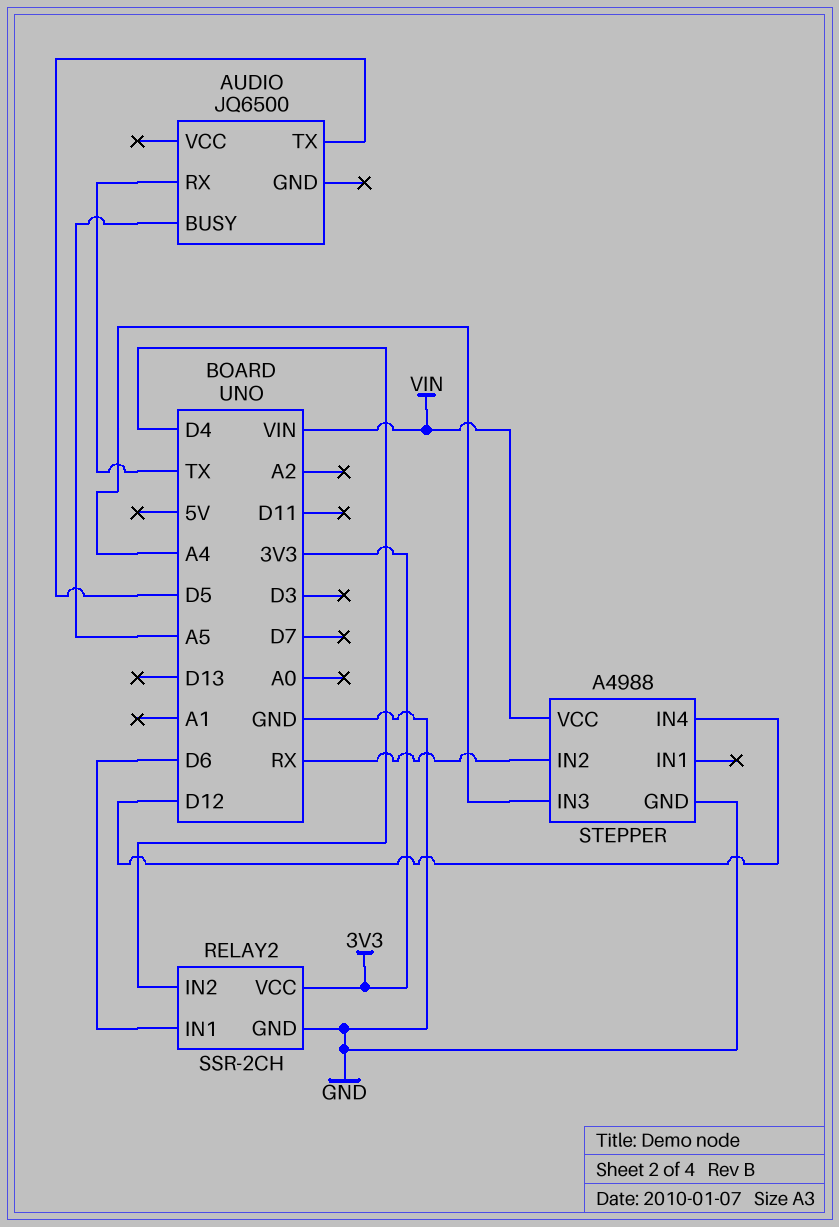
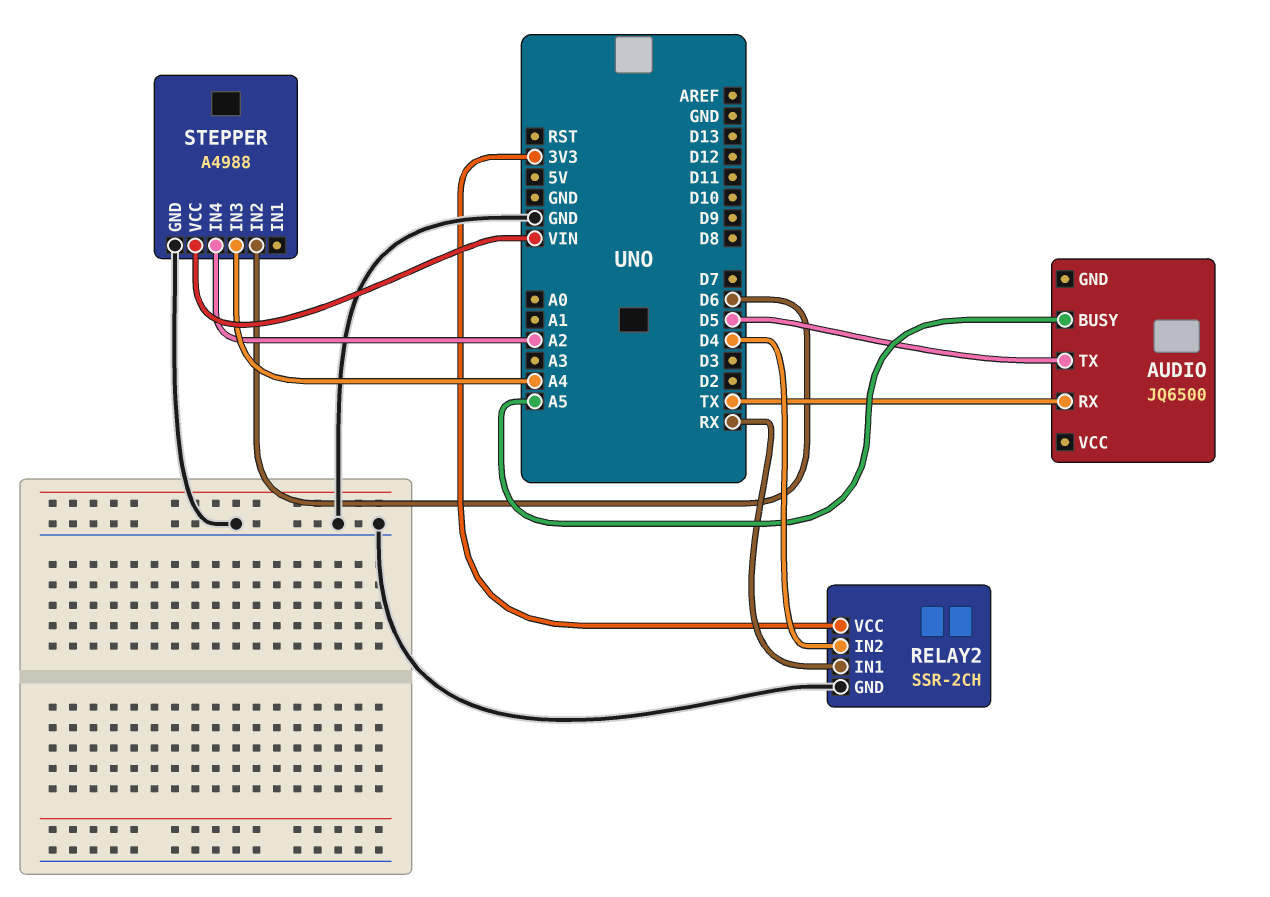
RELAY2 pin IN1: D6 -> RX
STEPPER pin IN2: RX -> D6
STEPPER pin IN4: D12 -> A2

